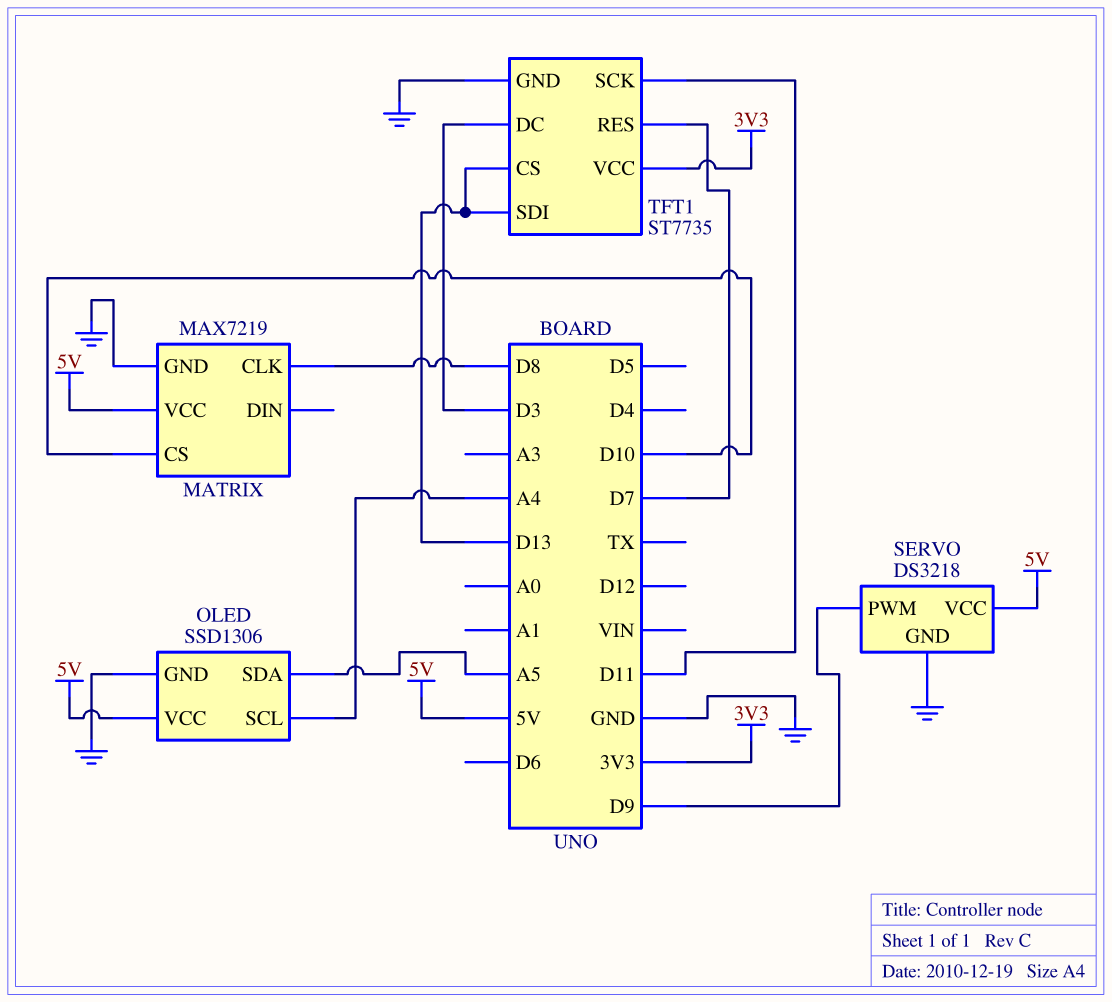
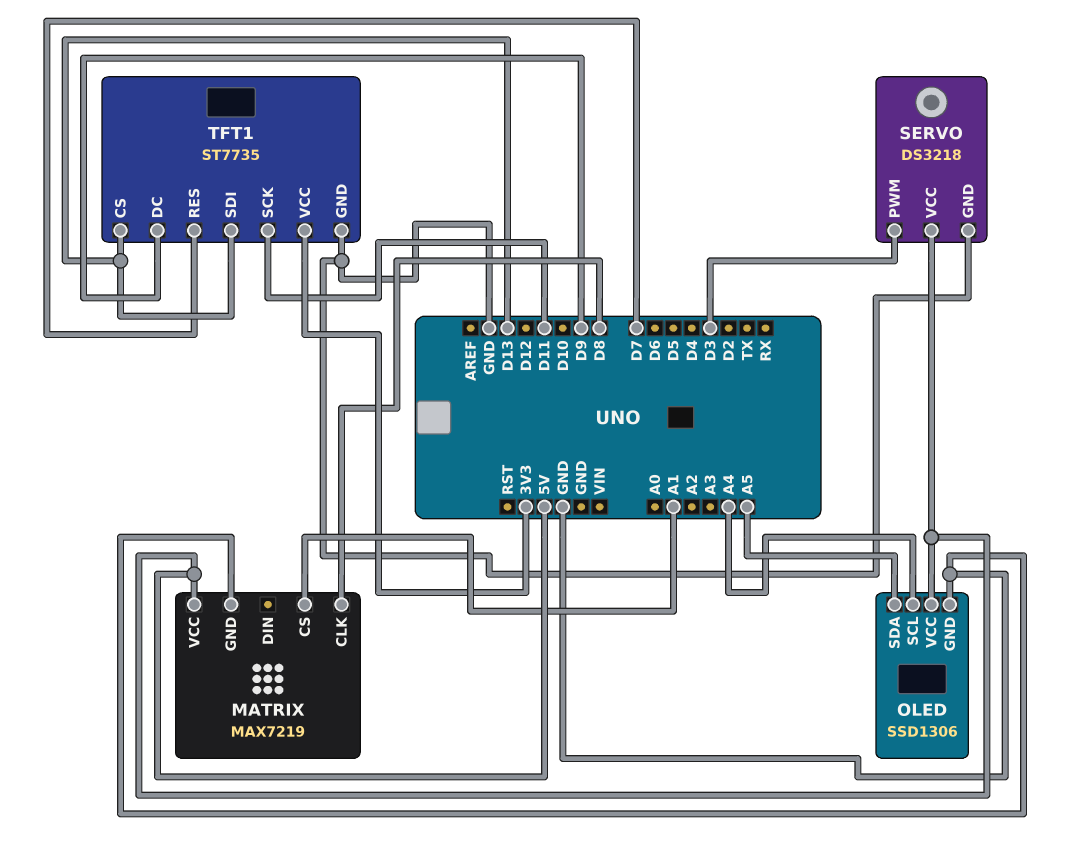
MATRIX pin CS: D10 -> A1
SERVO pin PWM: D9 -> D3
TFT1 pin DC: D3 -> D9

